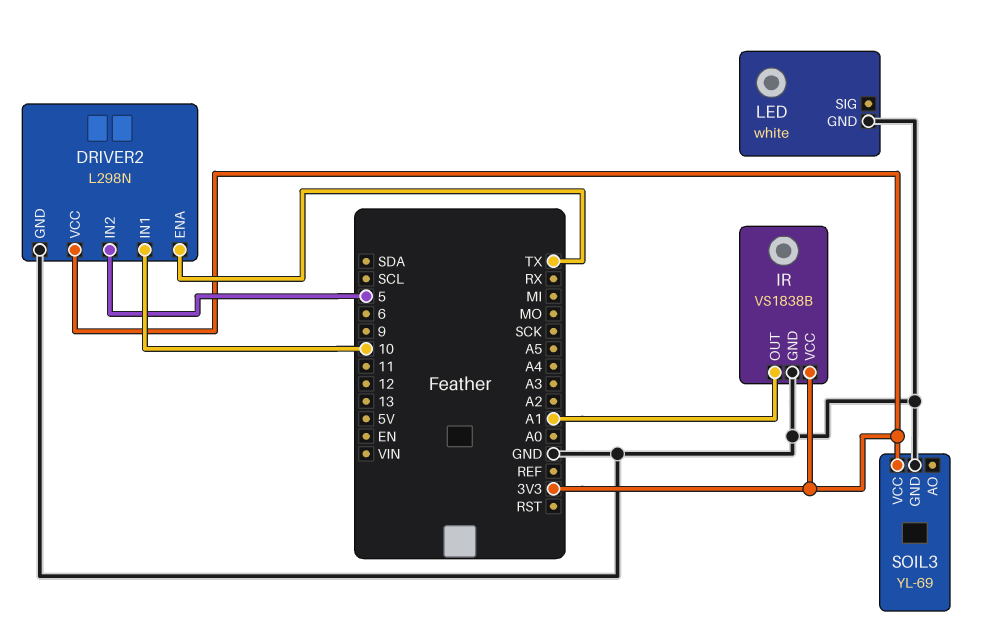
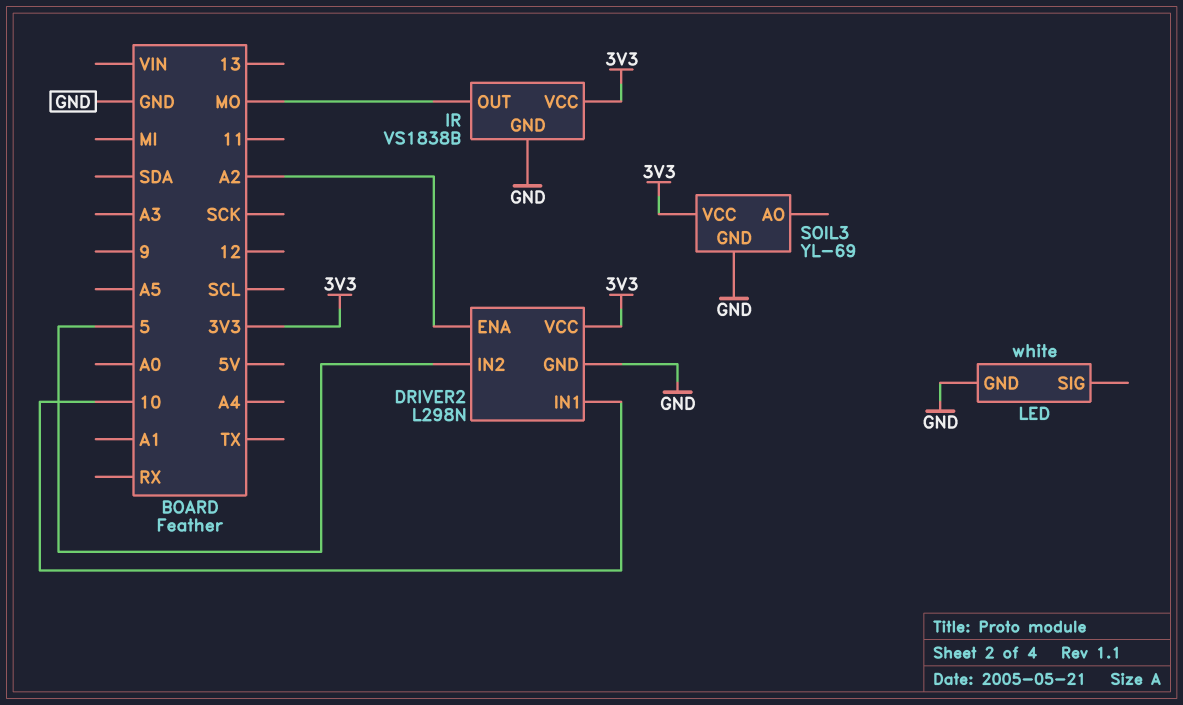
DRIVER2 pin ENA: TX -> A2
IR pin OUT: A1 -> MO

